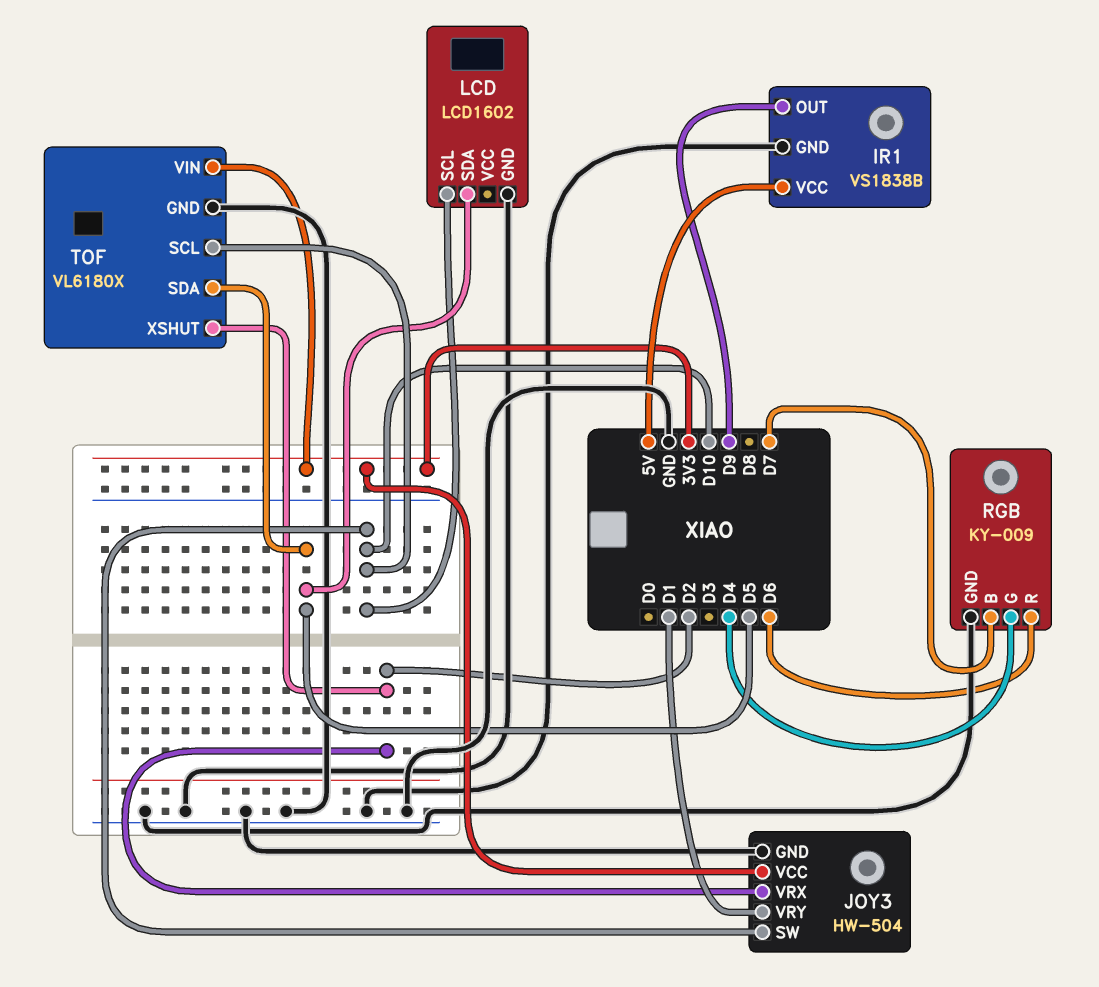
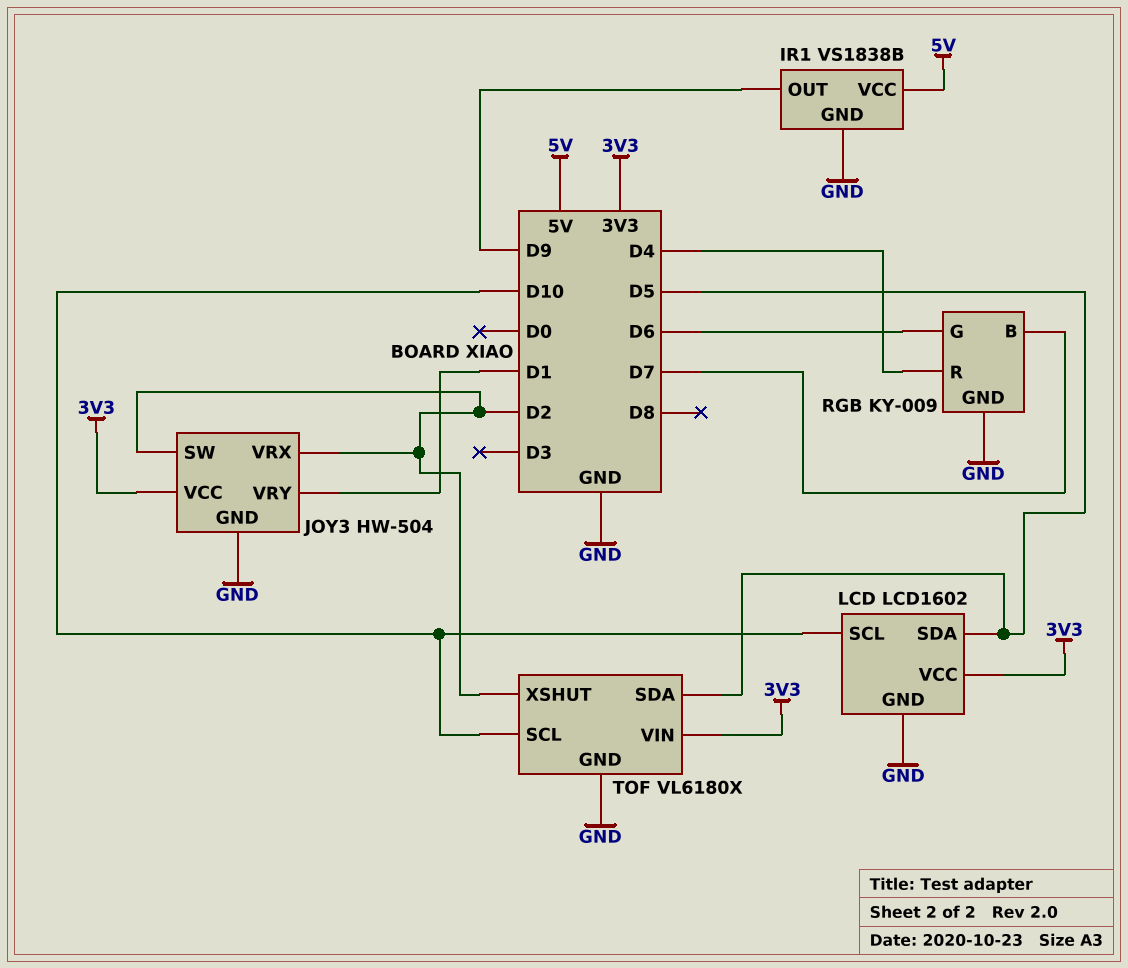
JOY3 pin SW: D10 -> D2
LCD pin VCC: none -> 3V3
RGB pin G: D4 -> D6
RGB pin R: D6 -> D4

